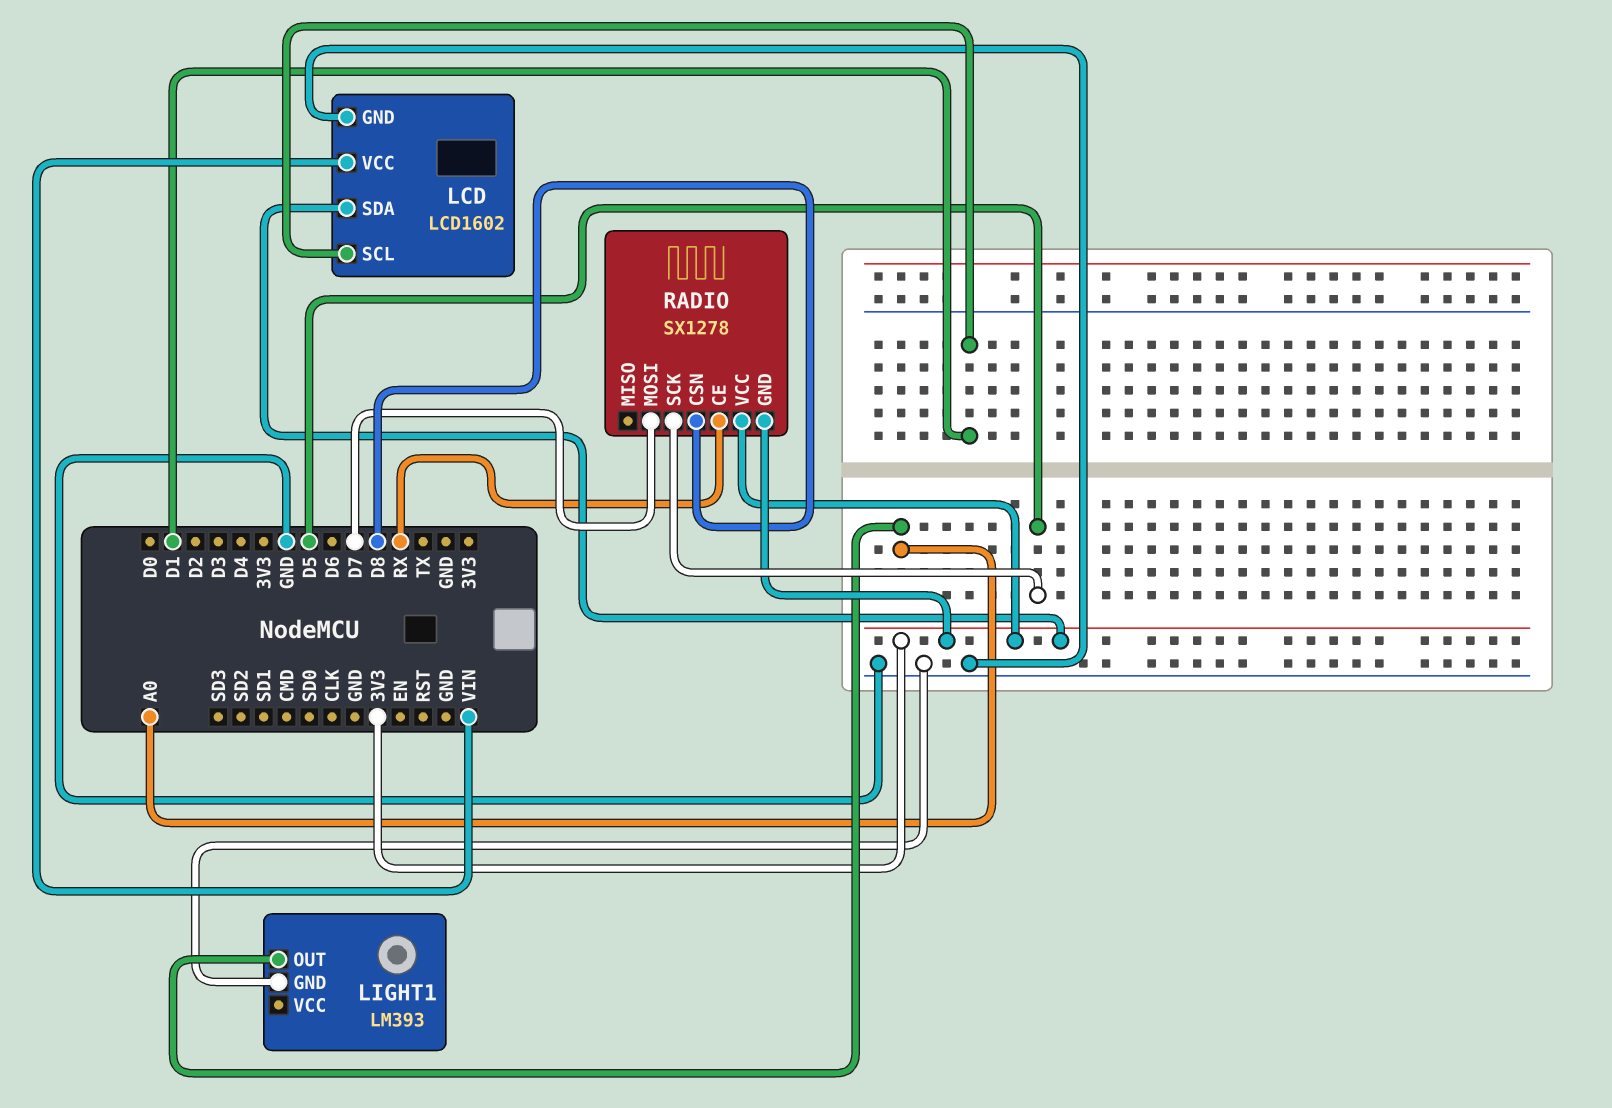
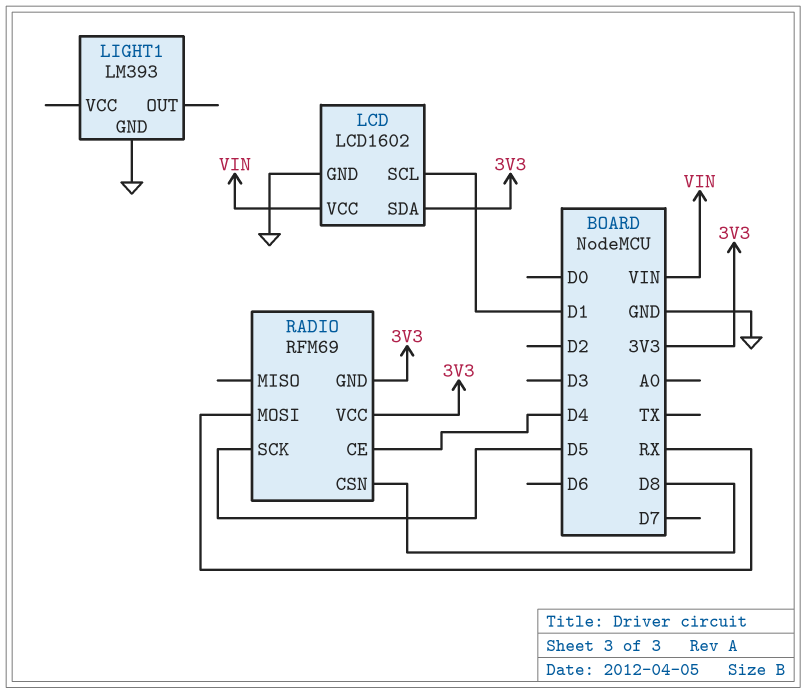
LIGHT1 pin OUT: A0 -> none
RADIO: SX1278 -> RFM69
RADIO pin CE: RX -> D4
RADIO pin MOSI: D7 -> RX

